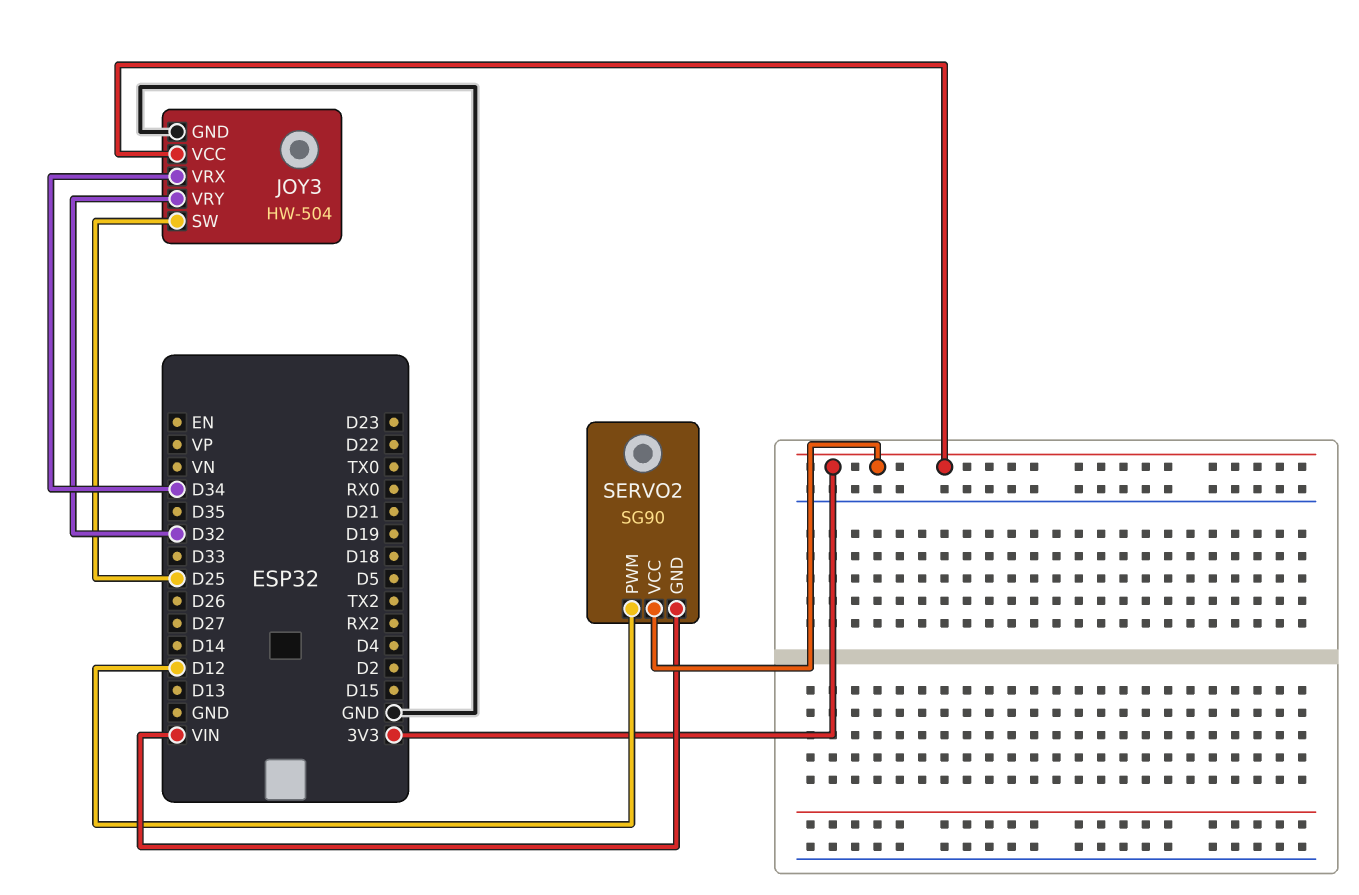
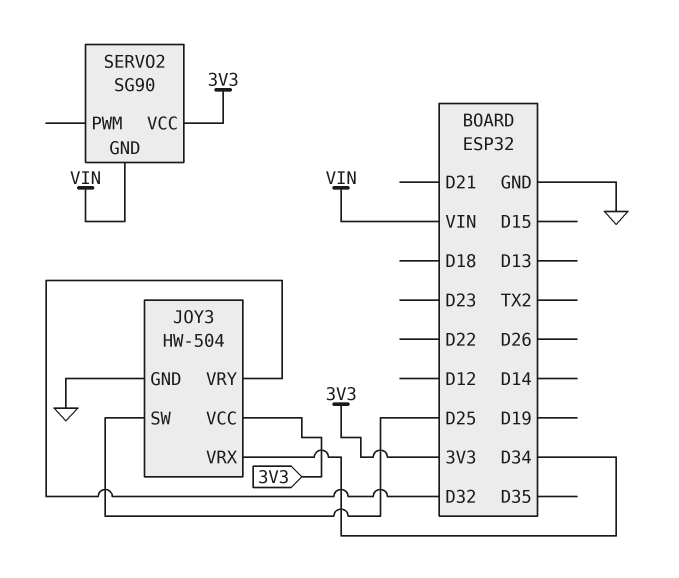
SERVO2 pin PWM: D12 -> none

